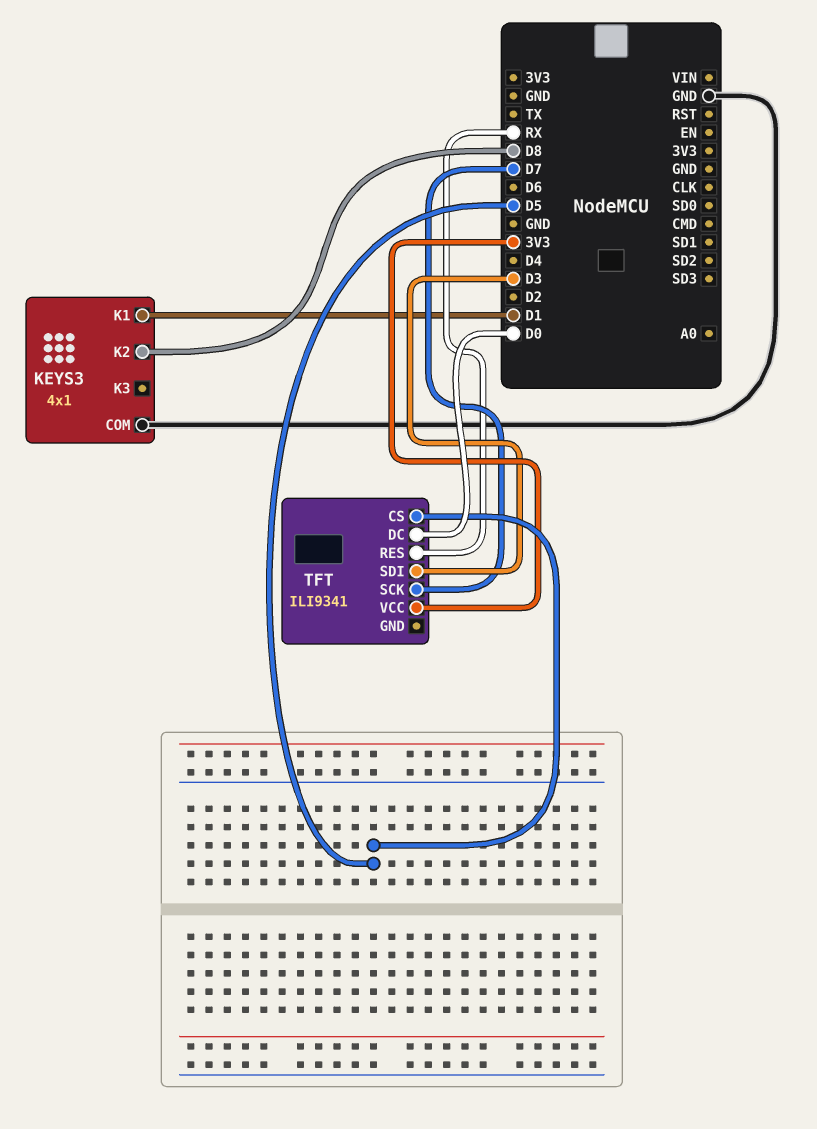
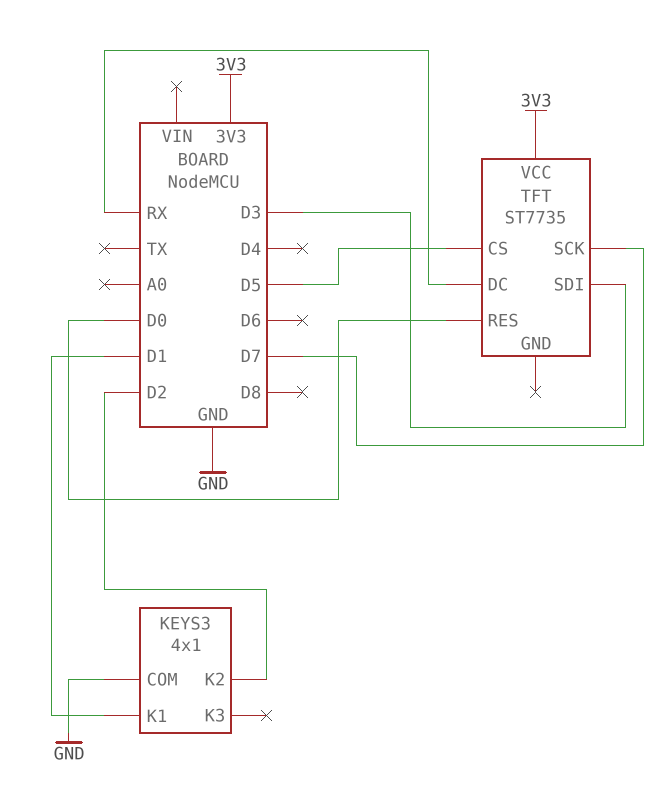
KEYS3 pin K2: D8 -> D2
TFT: ILI9341 -> ST7735
TFT pin DC: D0 -> RX
TFT pin RES: RX -> D0

